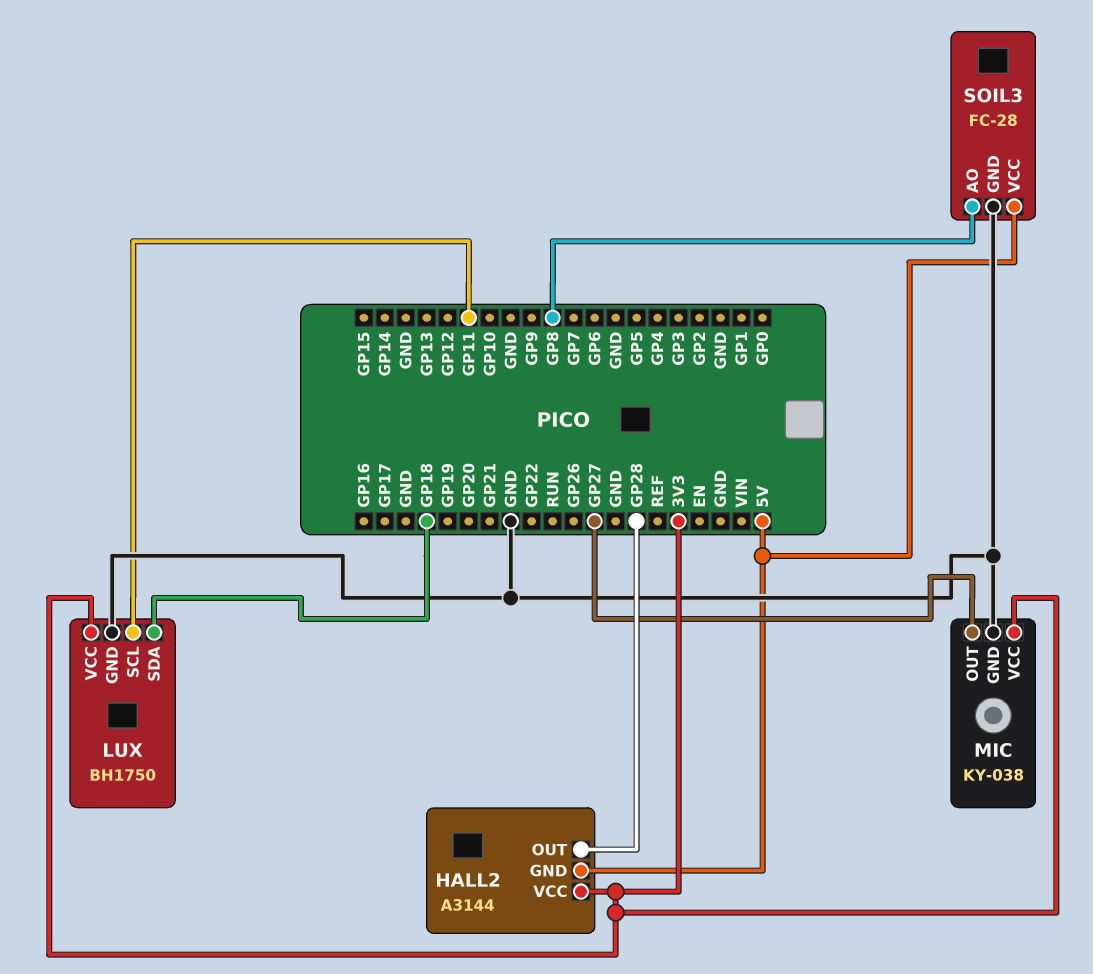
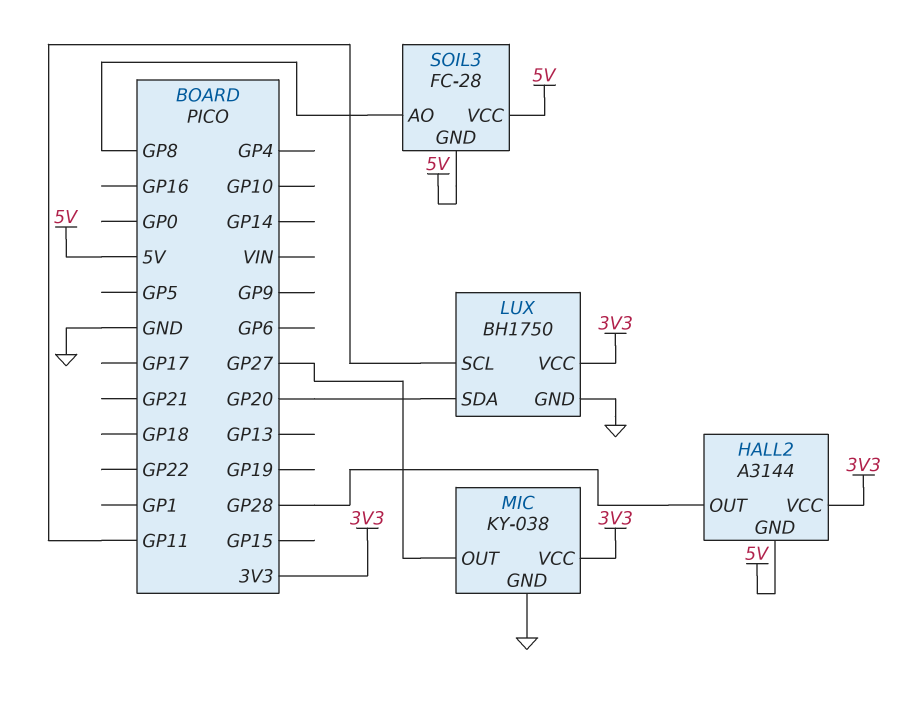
LUX pin SDA: GP18 -> GP20
SOIL3 pin GND: GND -> 5V

